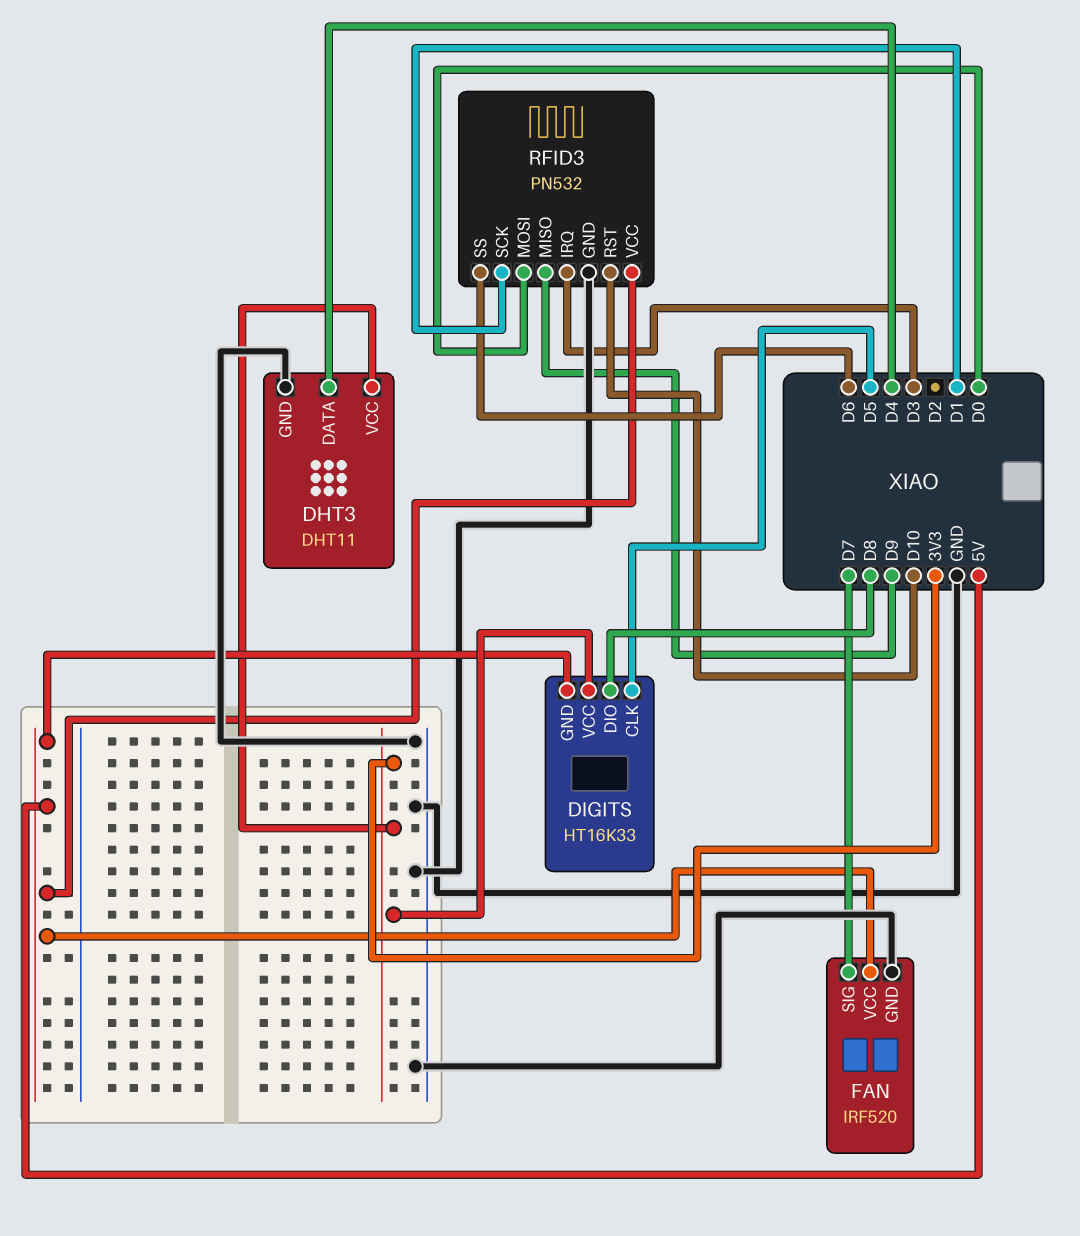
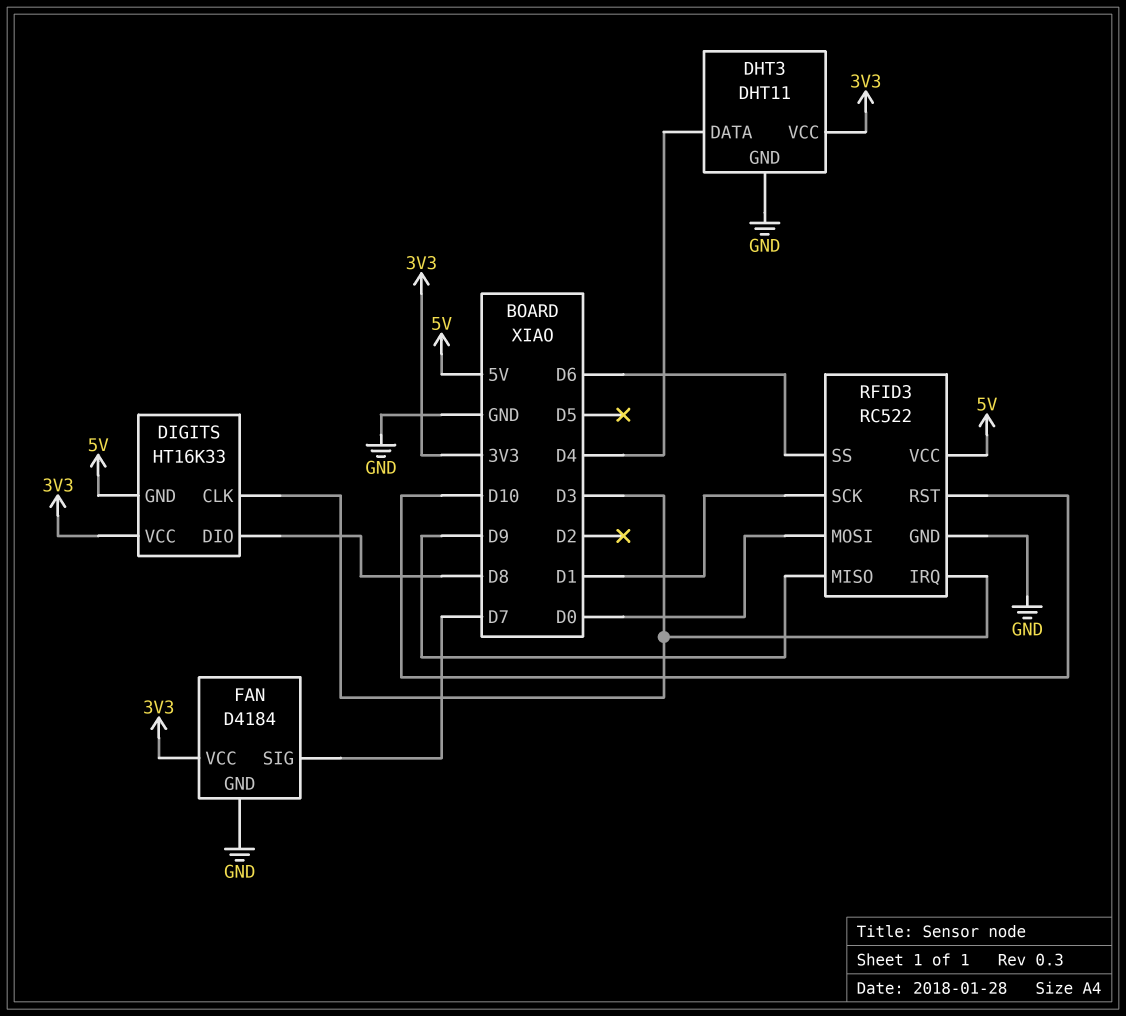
DIGITS pin CLK: D5 -> D3
FAN: IRF520 -> D4184
FAN pin VCC: 5V -> 3V3
RFID3: PN532 -> RC522

